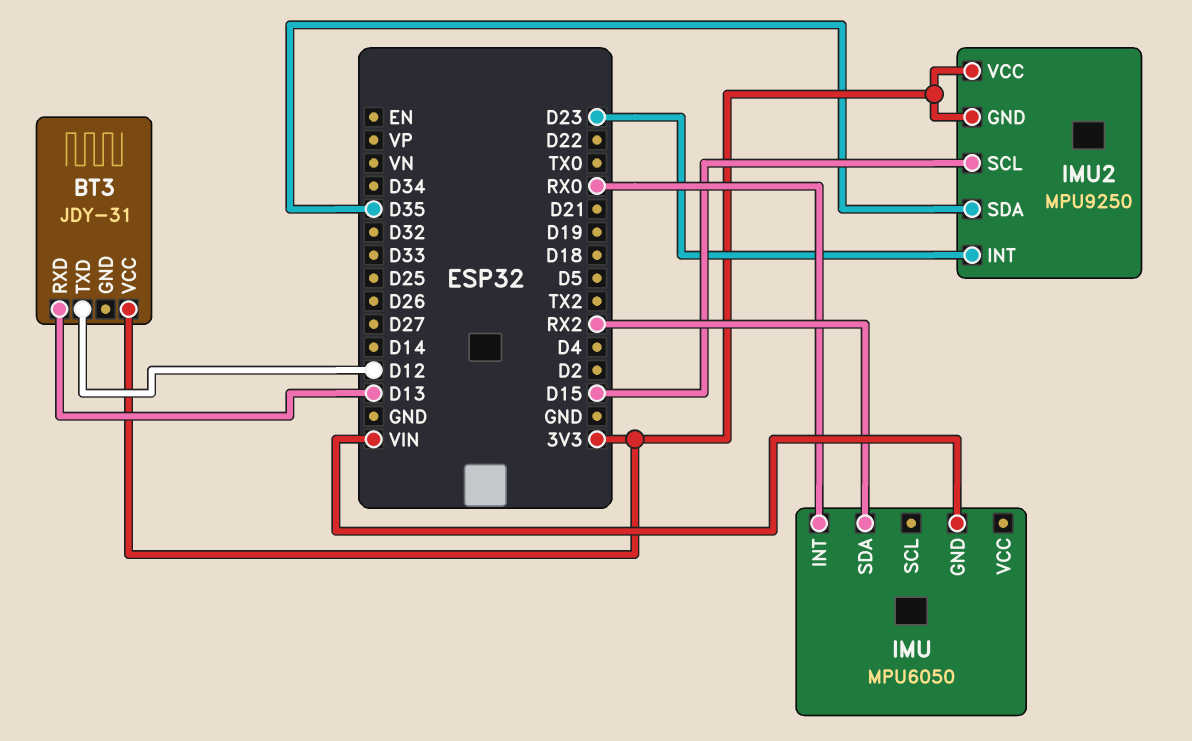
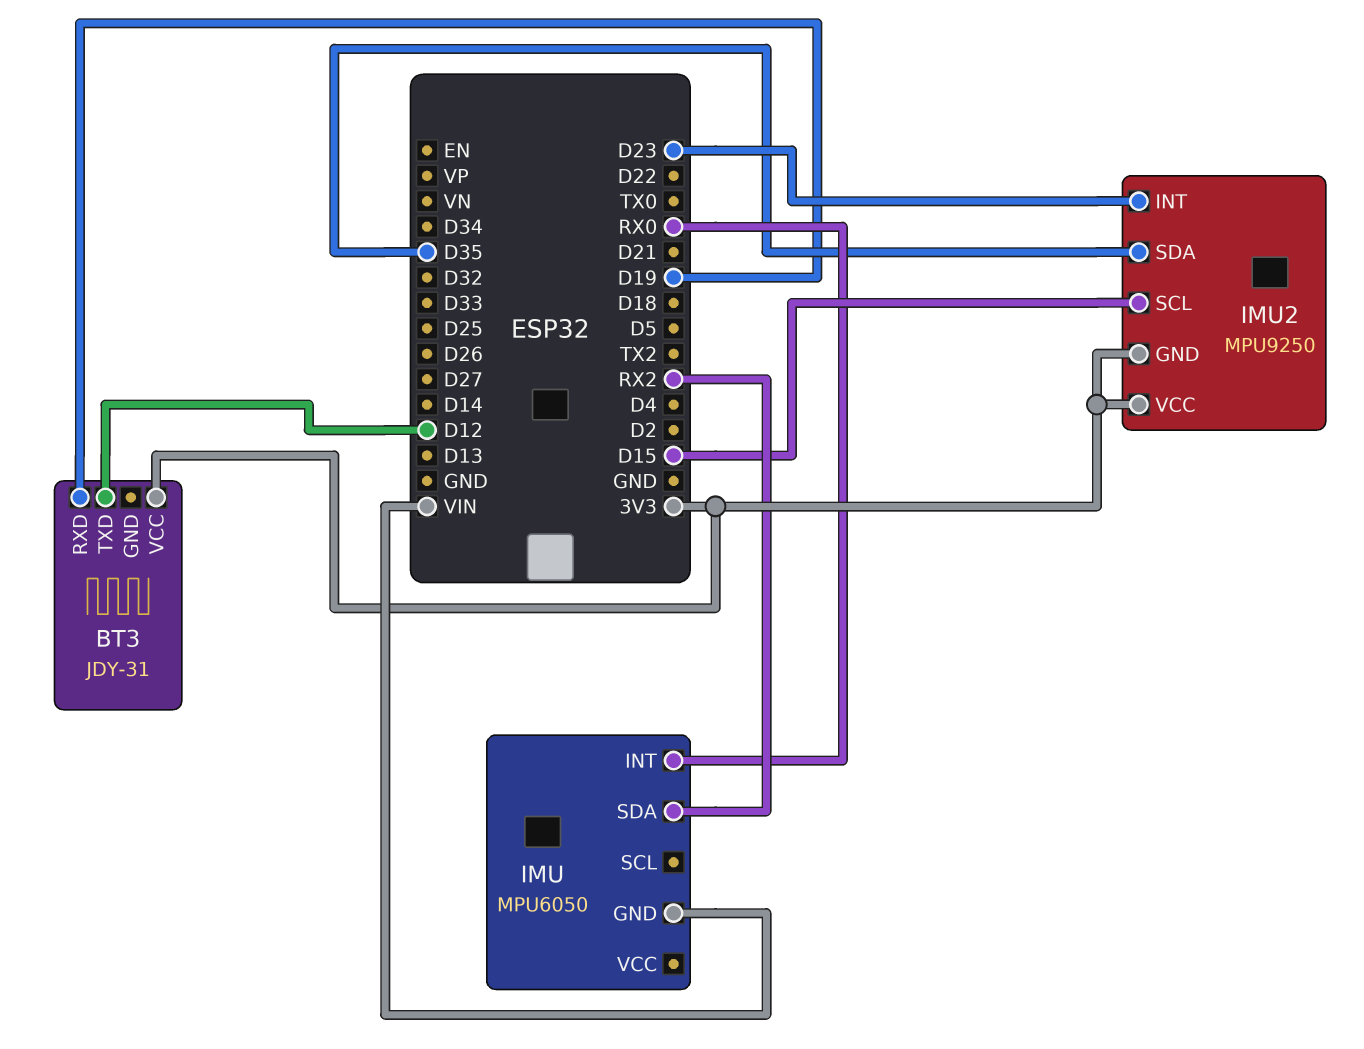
BT3 pin RXD: D13 -> D19

